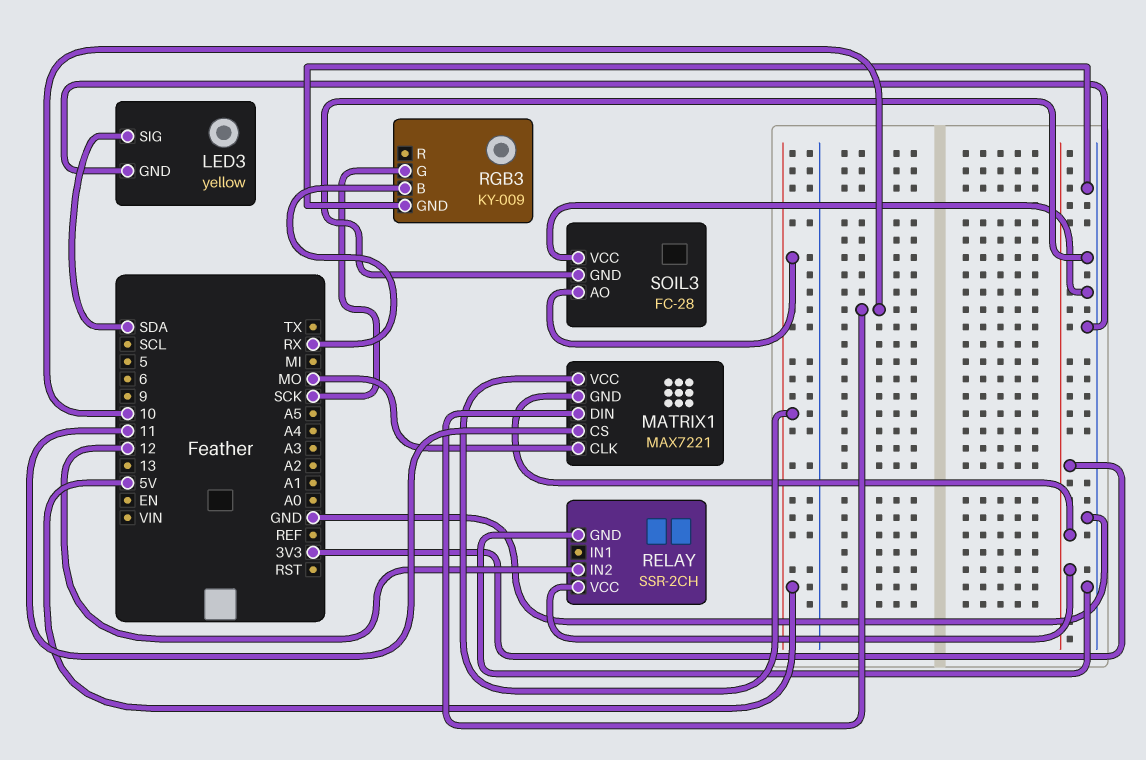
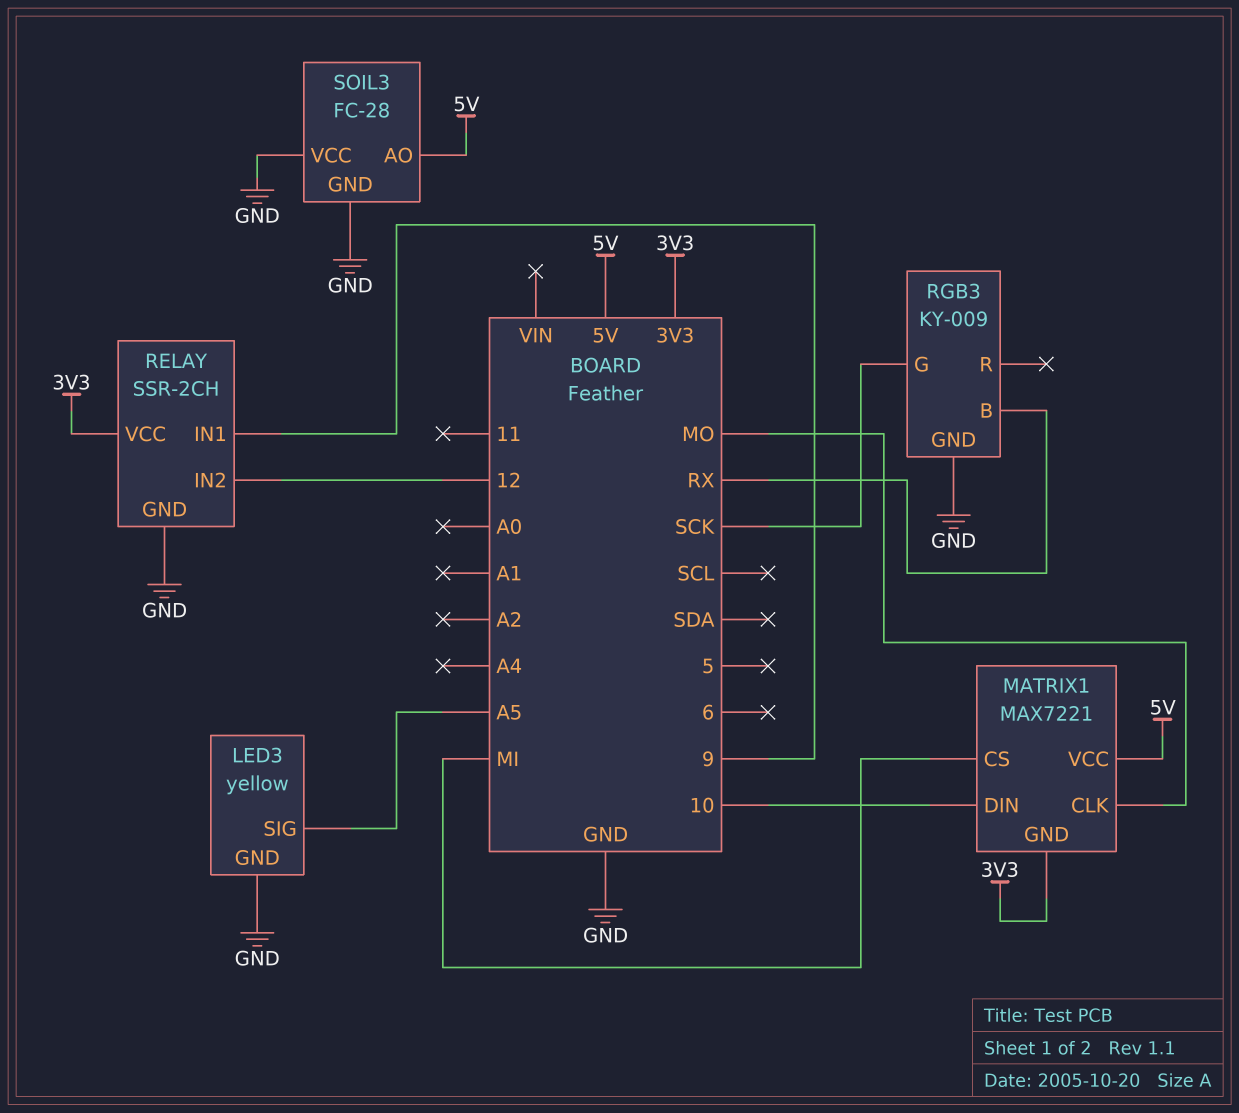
LED3 pin SIG: SDA -> A5
MATRIX1 pin CS: 11 -> MI
RELAY pin IN1: none -> 9

